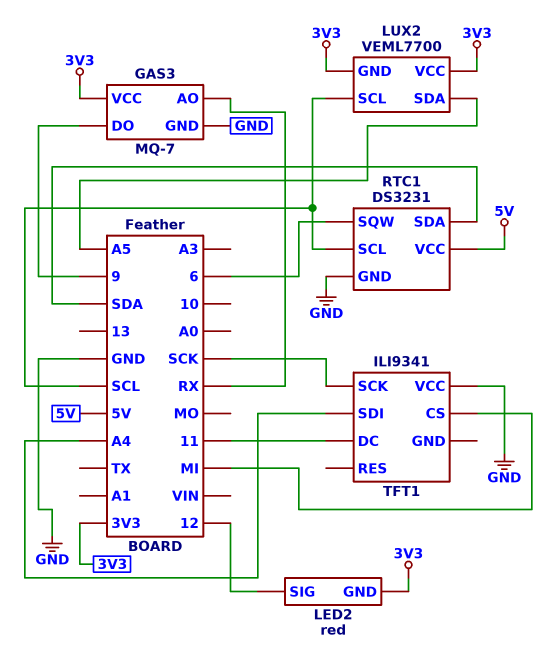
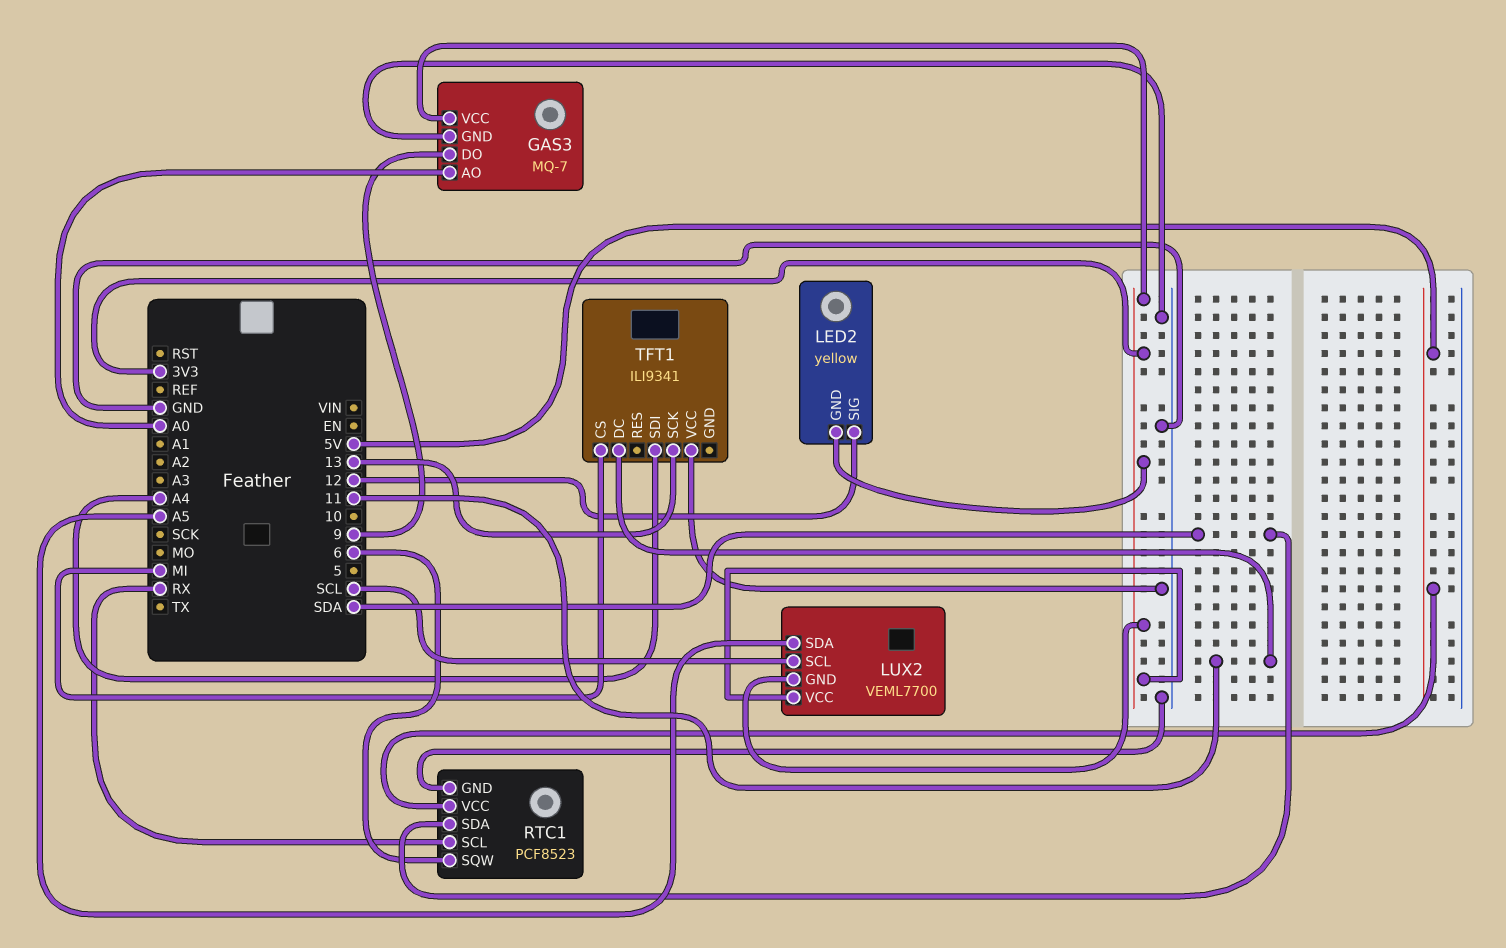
GAS3 pin AO: RX -> A0
LED2: red -> yellow
RTC1: DS3231 -> PCF8523
RTC1 pin SCL: SCL -> RX
TFT1 pin SCK: SCK -> 13

